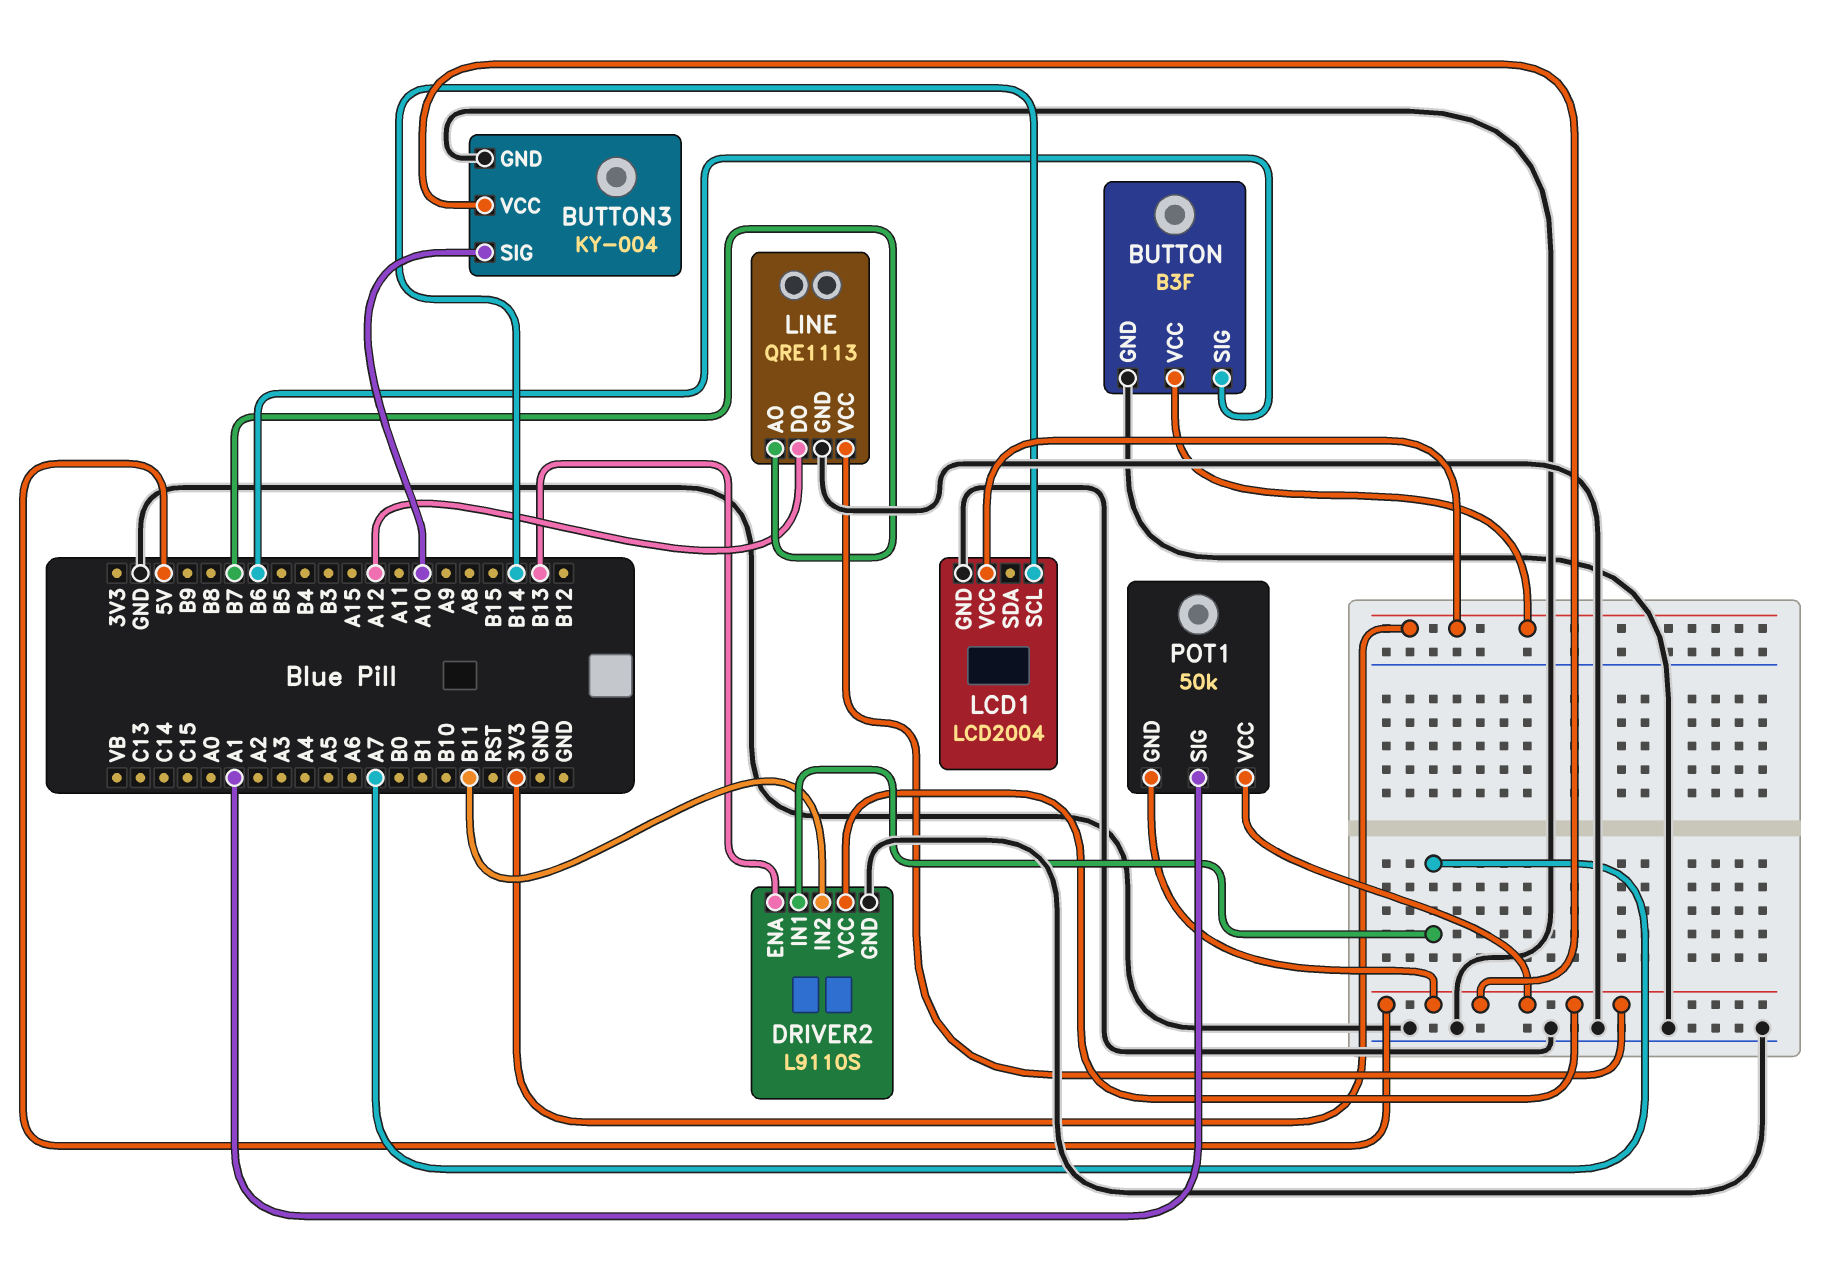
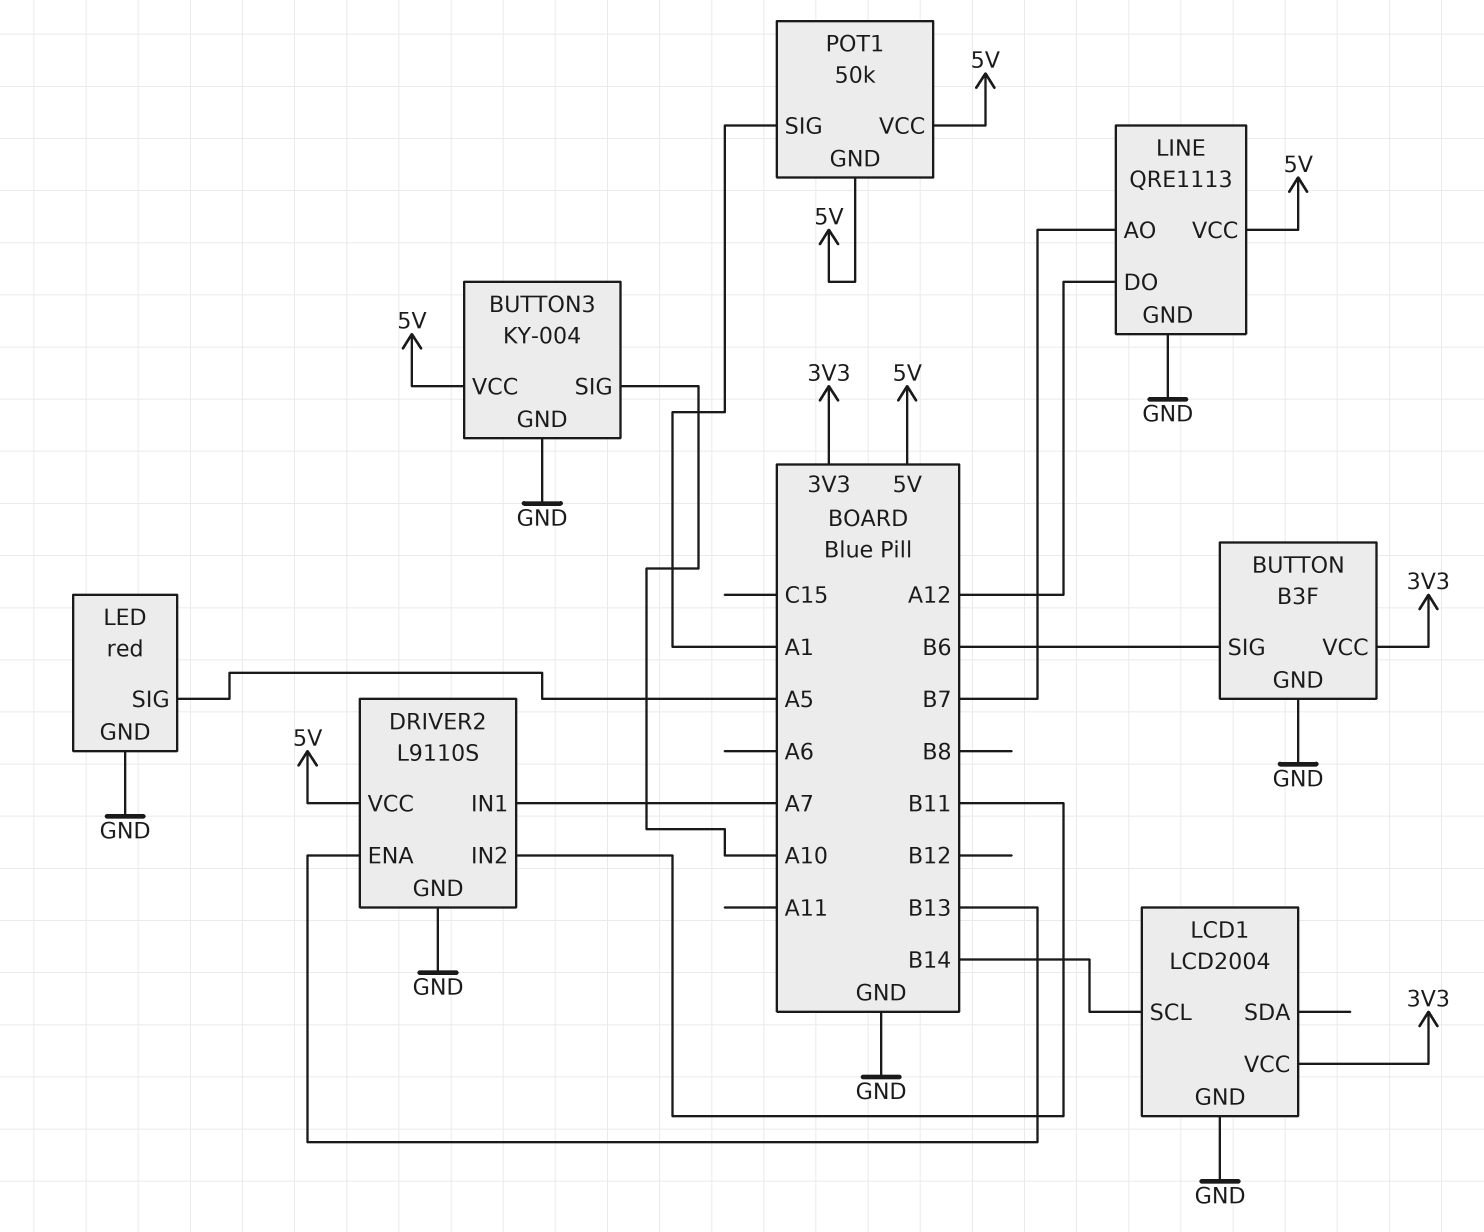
LED: none -> red
LED pin GND: none -> GND
LED pin SIG: none -> A5

